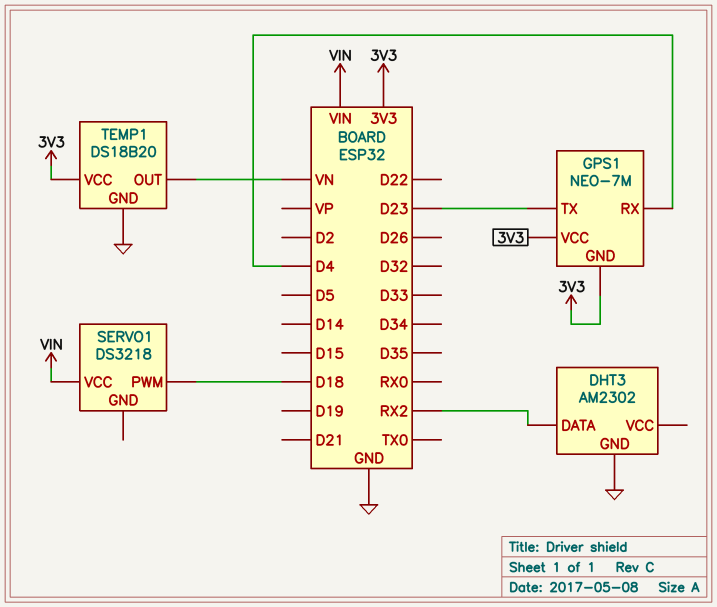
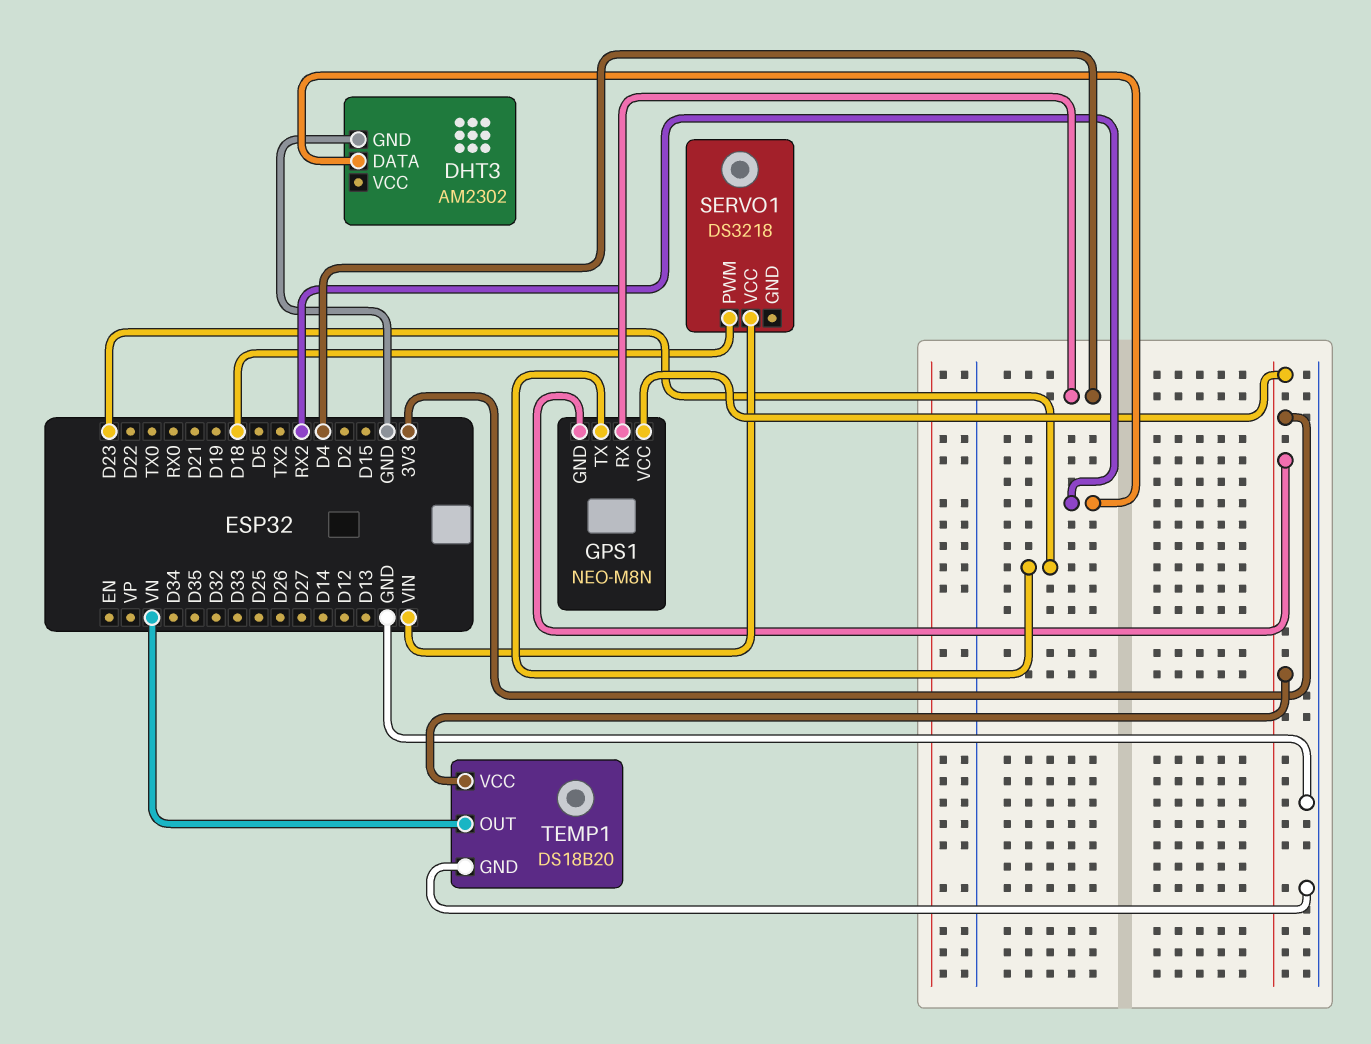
GPS1: NEO-7M -> NEO-M8N

